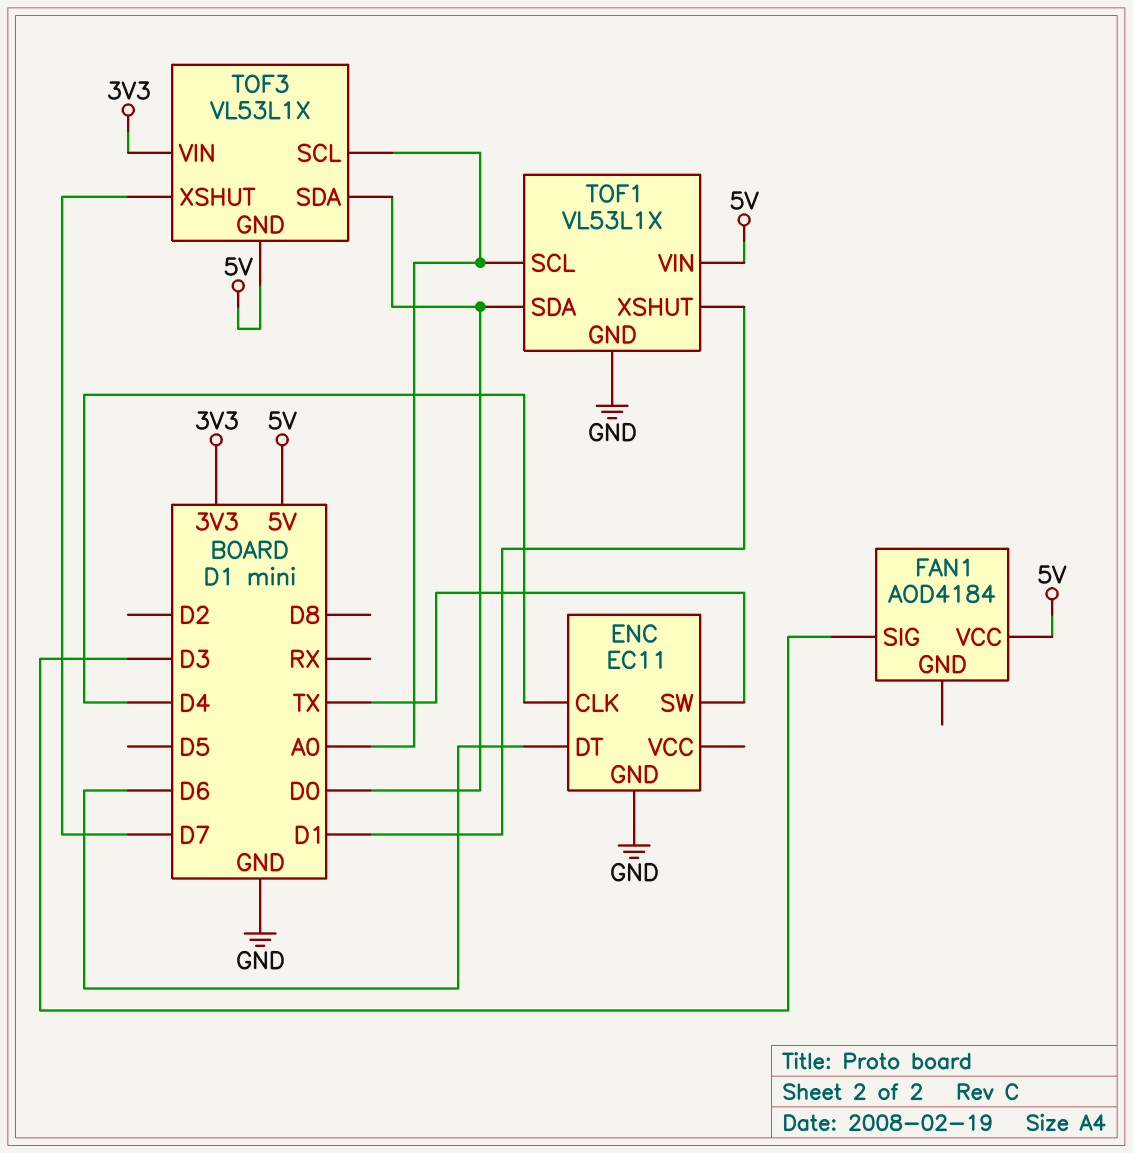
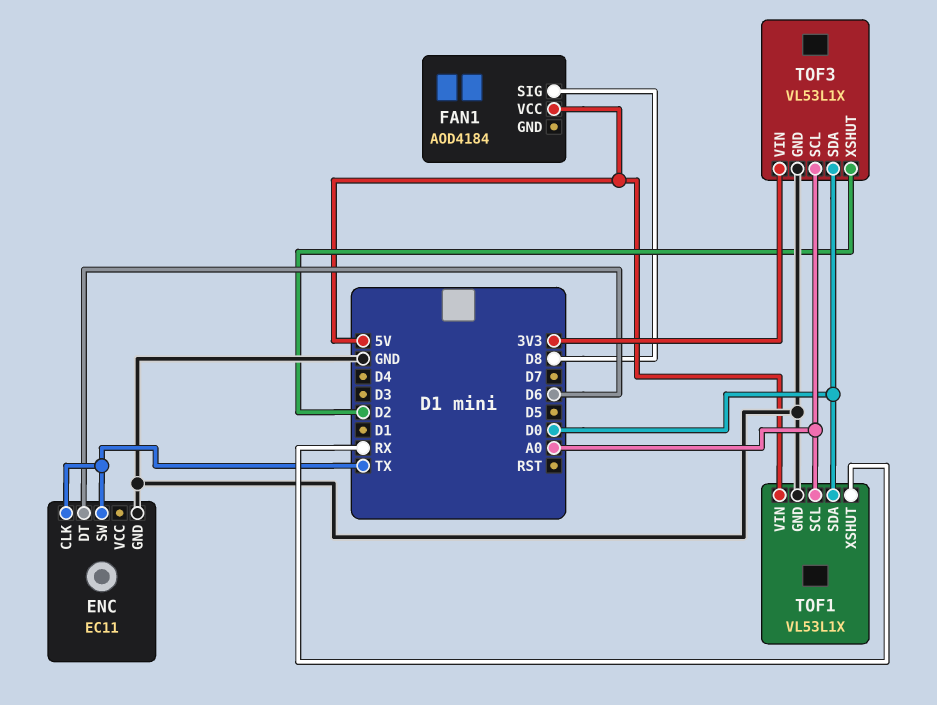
ENC pin CLK: D4 -> TX
FAN1 pin SIG: D3 -> D8
TOF1 pin XSHUT: D1 -> RX
TOF3 pin GND: 5V -> GND
TOF3 pin XSHUT: D7 -> D2

